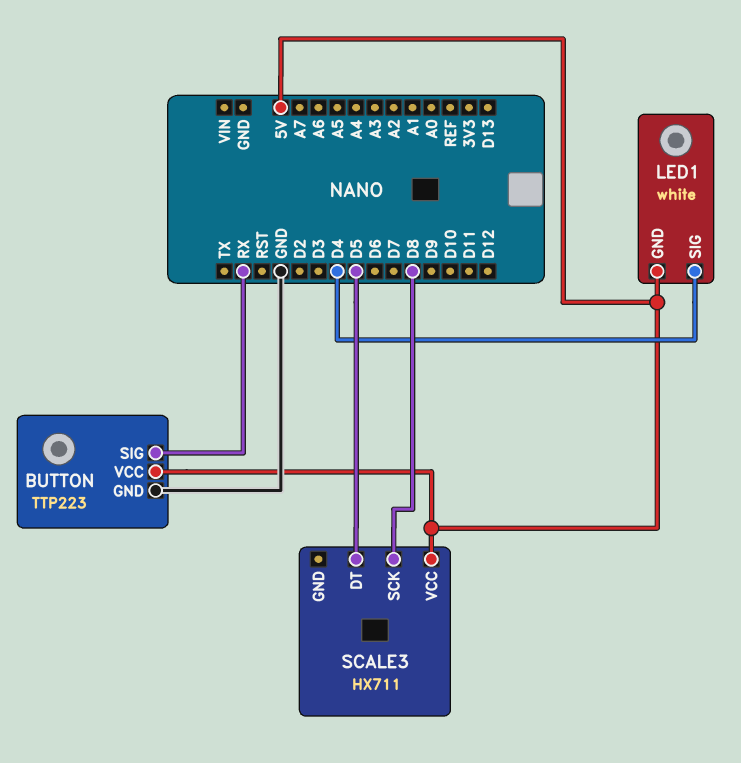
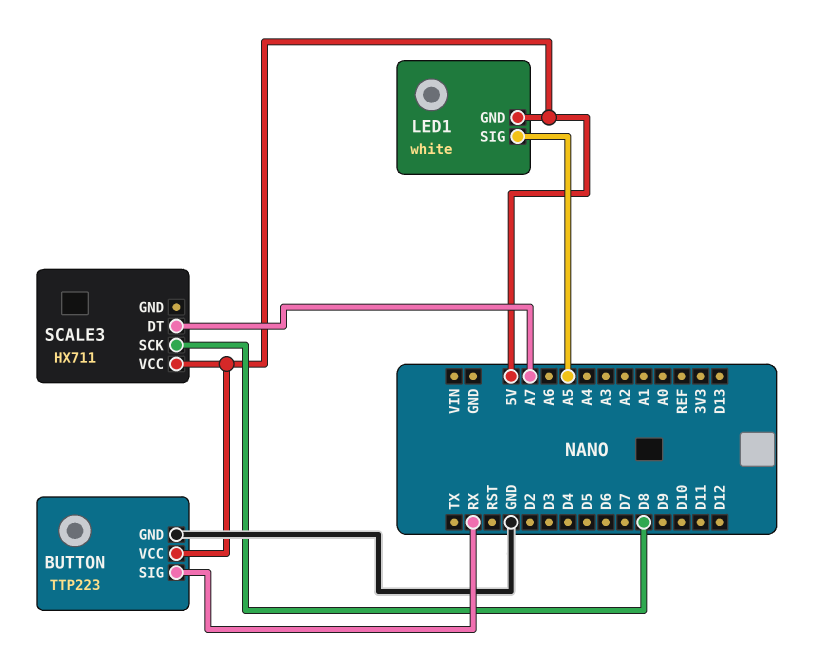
LED1 pin SIG: D4 -> A5
SCALE3 pin DT: D5 -> A7

